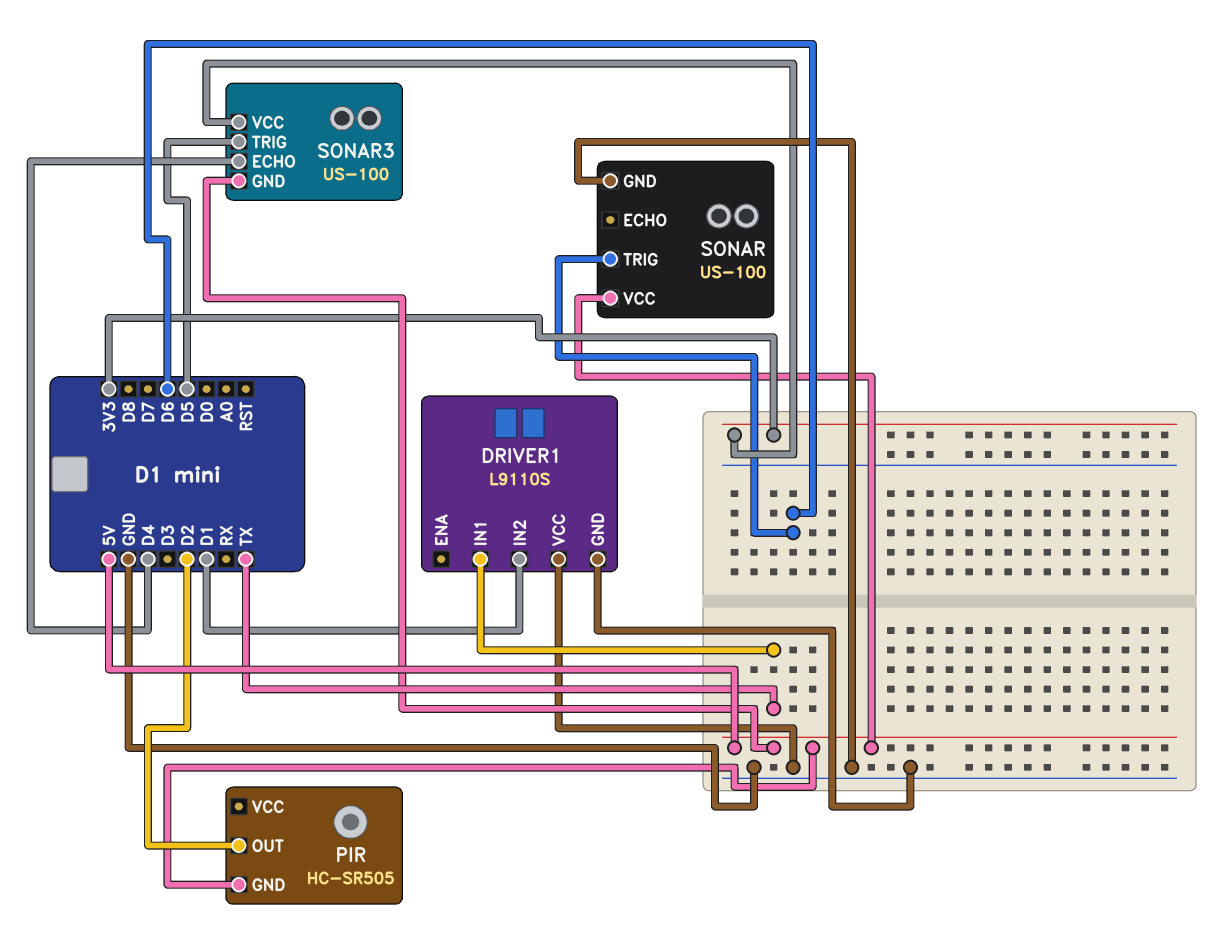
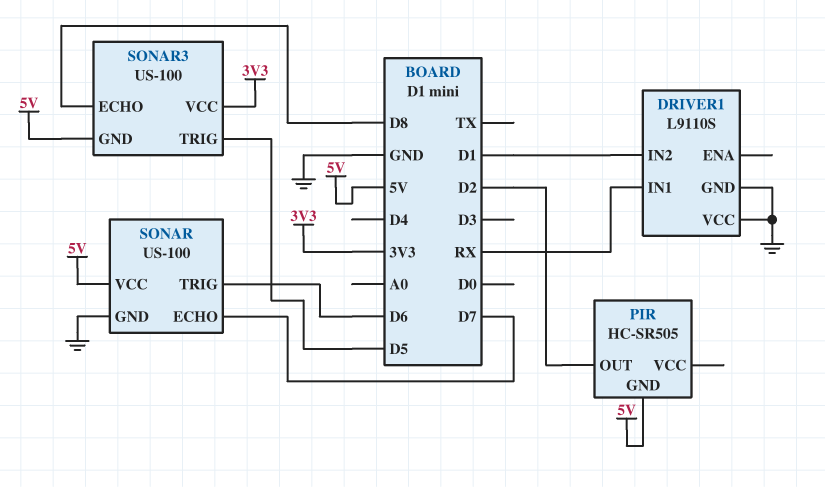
DRIVER1 pin IN1: TX -> RX
SONAR pin ECHO: none -> D7
SONAR3 pin ECHO: D4 -> D8

